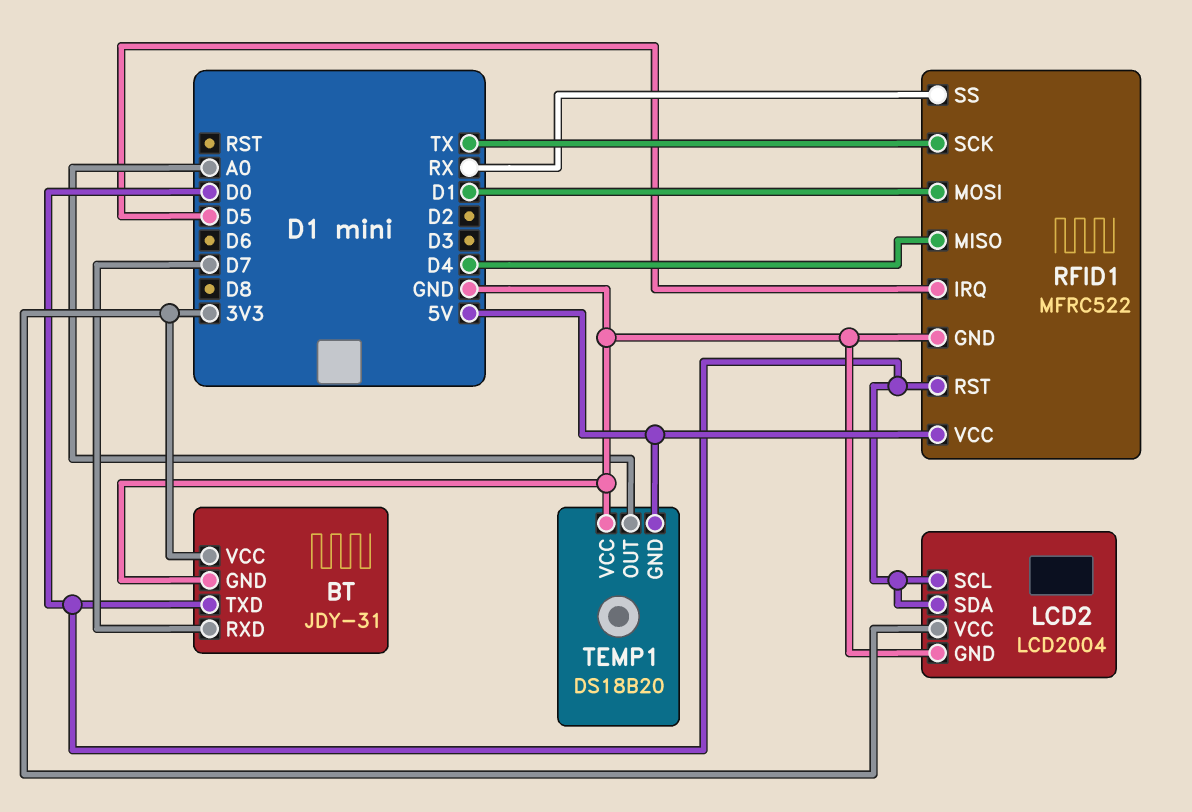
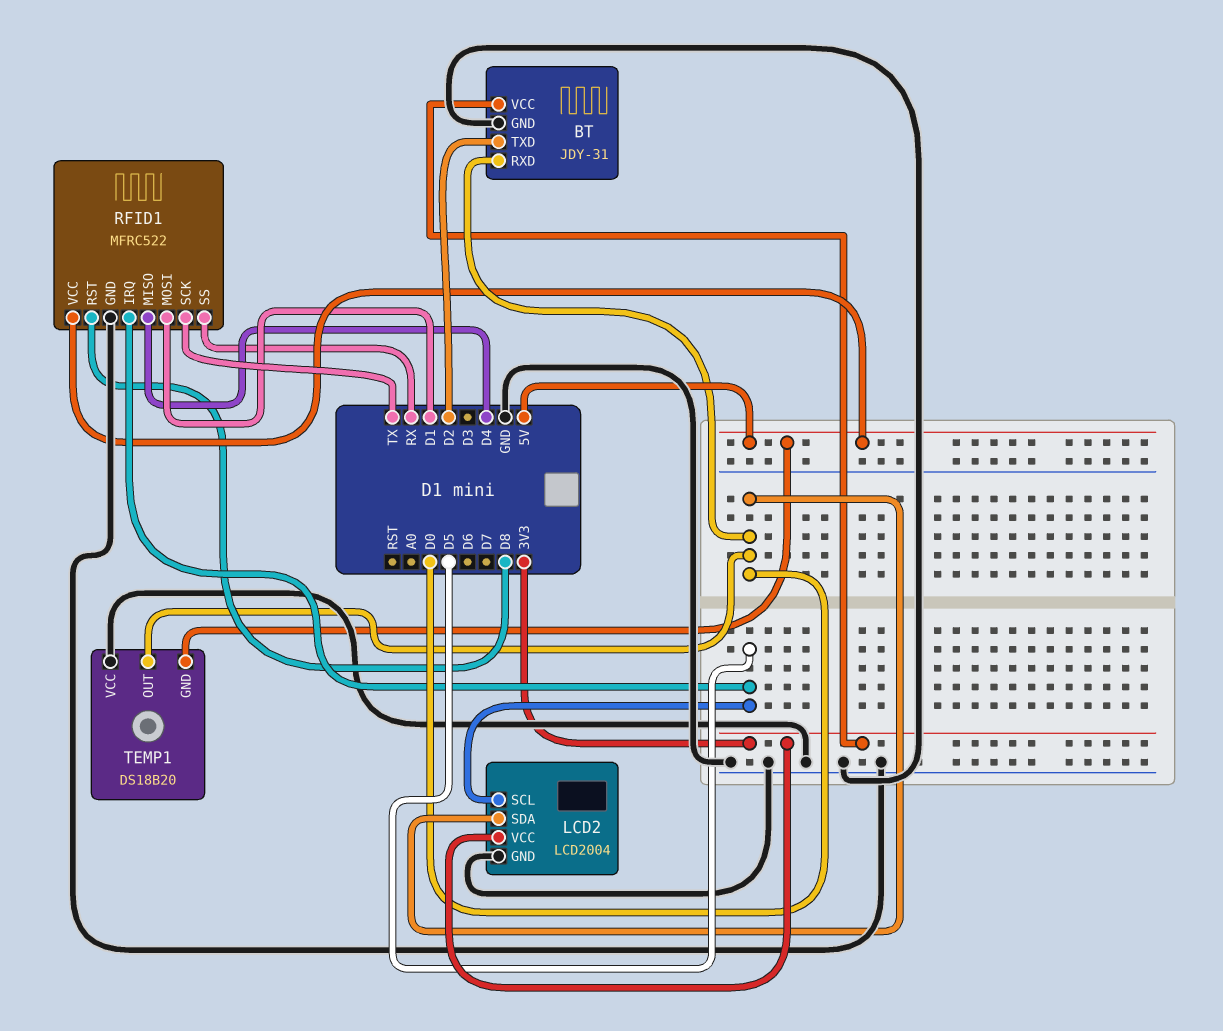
BT pin RXD: D7 -> D0
BT pin TXD: D0 -> D2
LCD2 pin SCL: D0 -> D5
RFID1 pin RST: D0 -> D8
TEMP1 pin OUT: A0 -> D0

